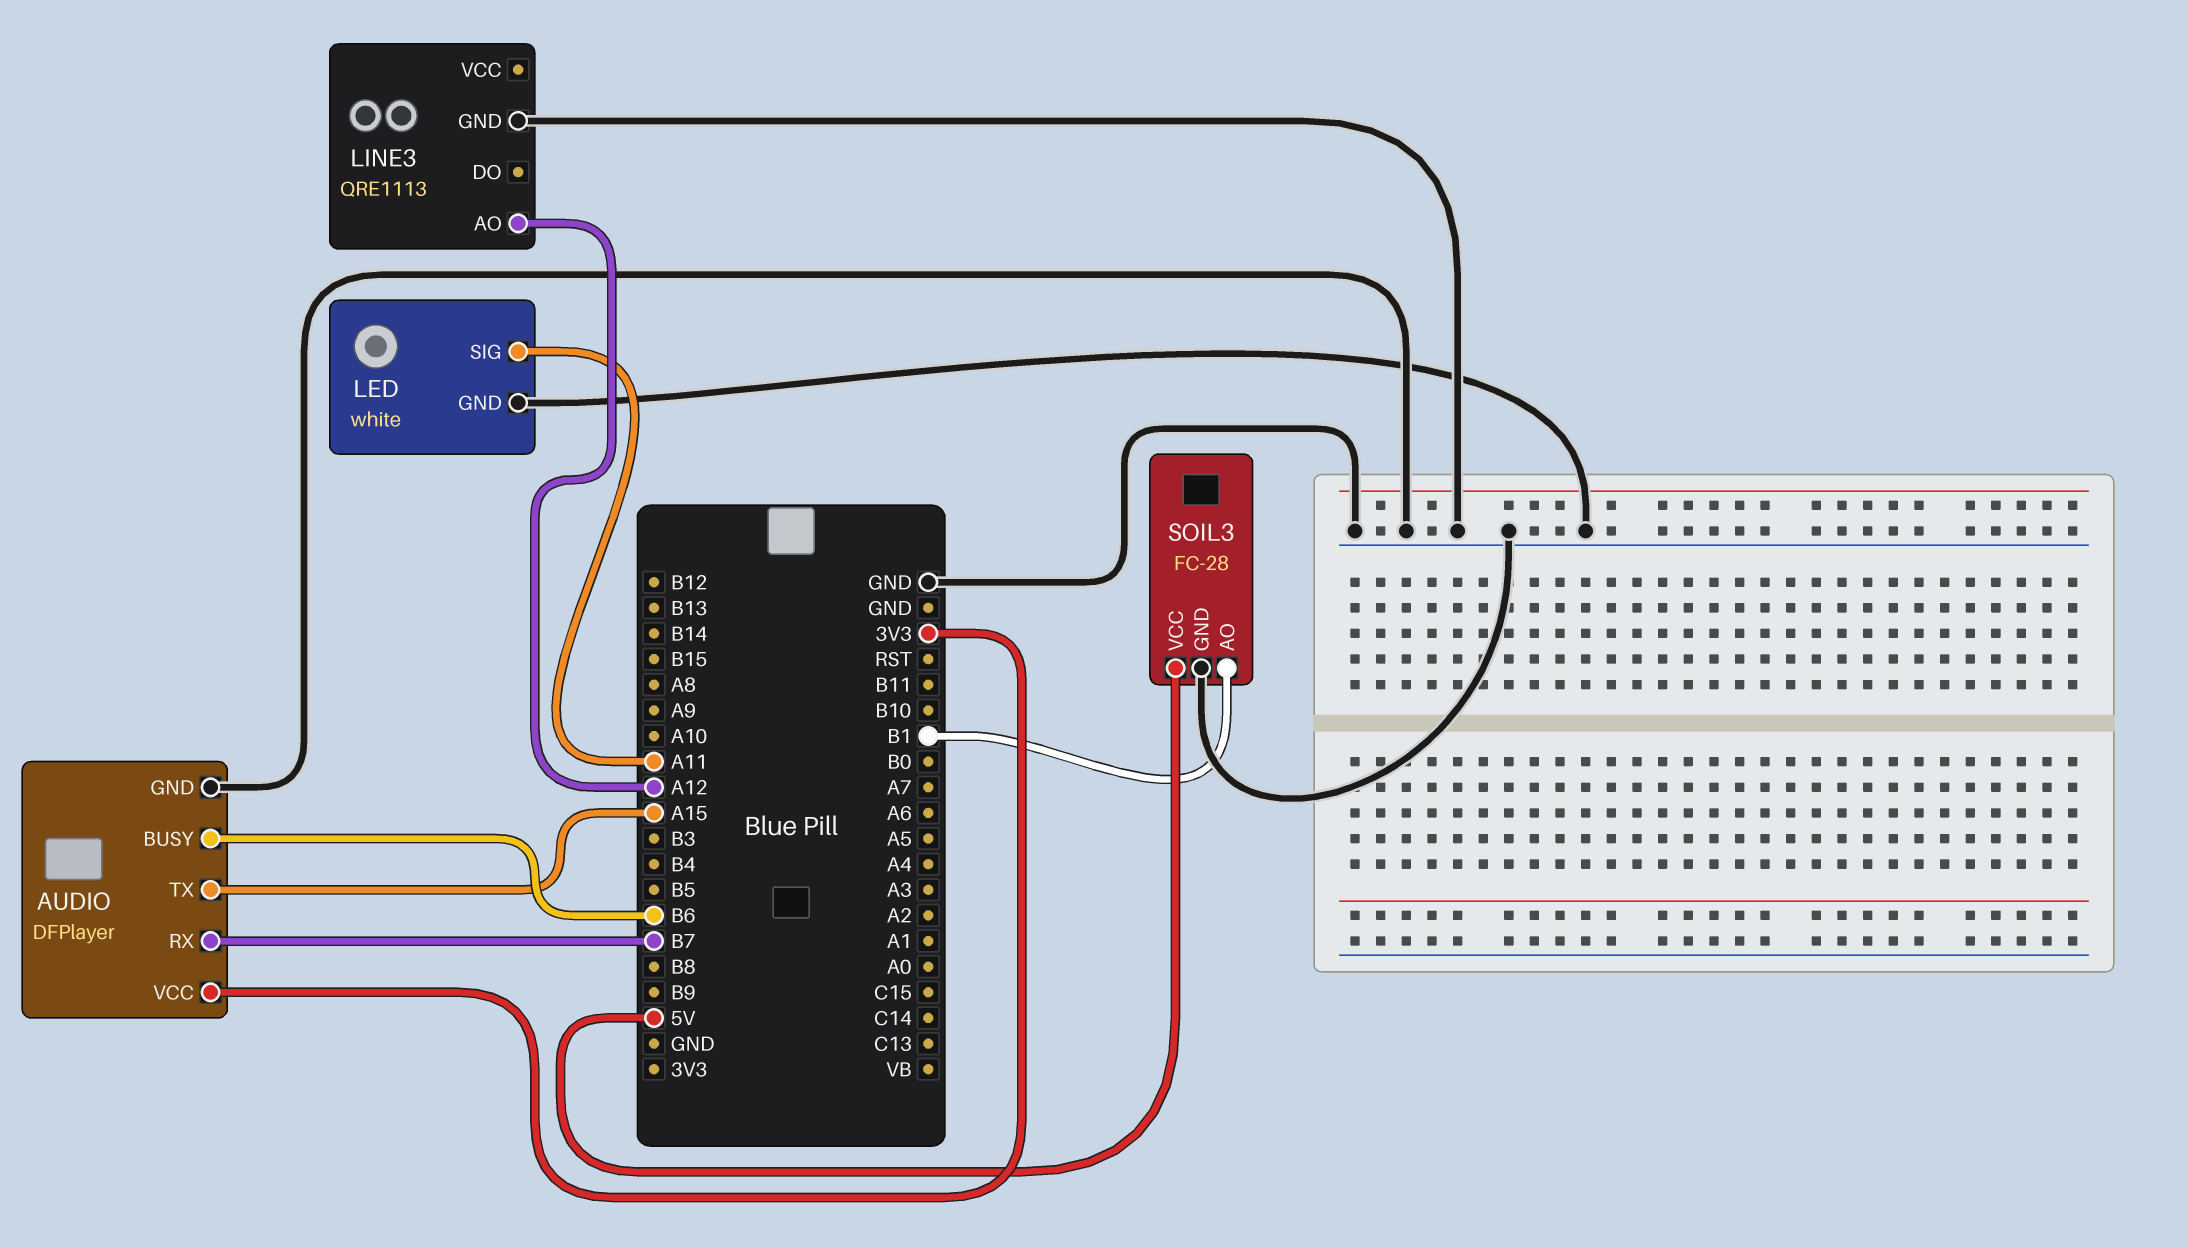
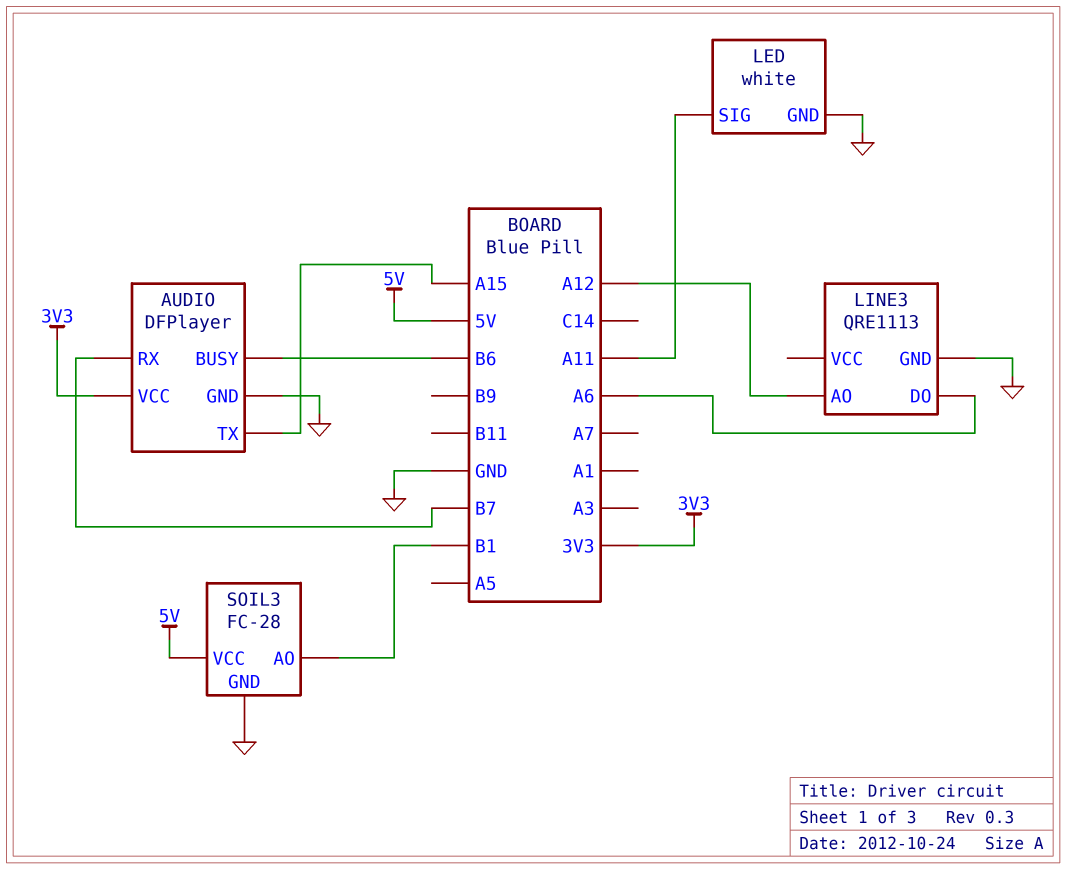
LINE3 pin DO: none -> A6

